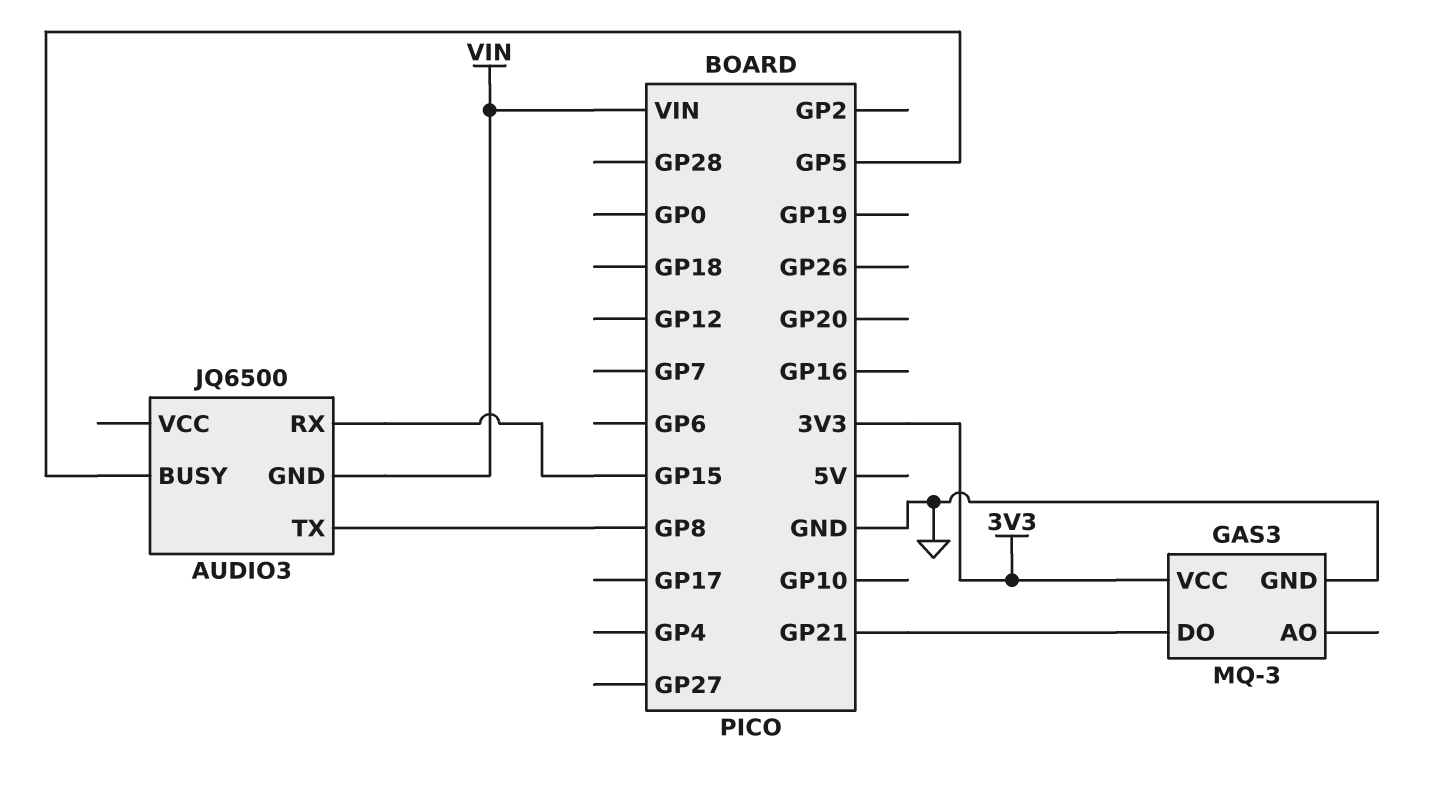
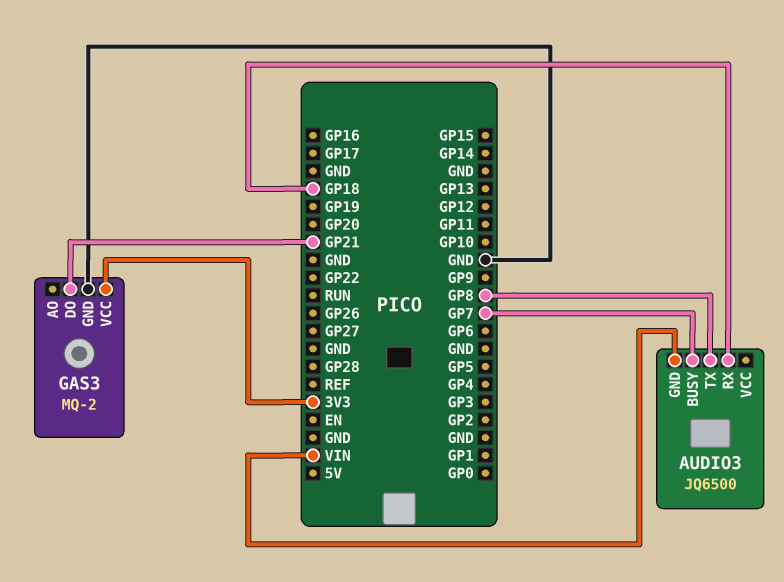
AUDIO3 pin BUSY: GP5 -> GP7
AUDIO3 pin RX: GP15 -> GP18
GAS3: MQ-3 -> MQ-2

